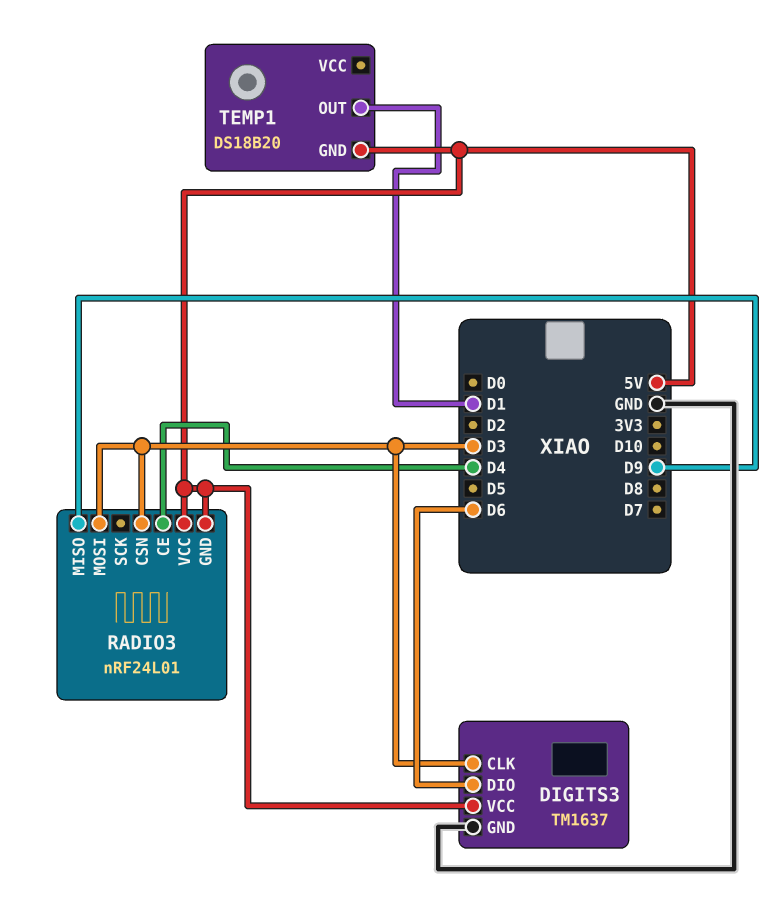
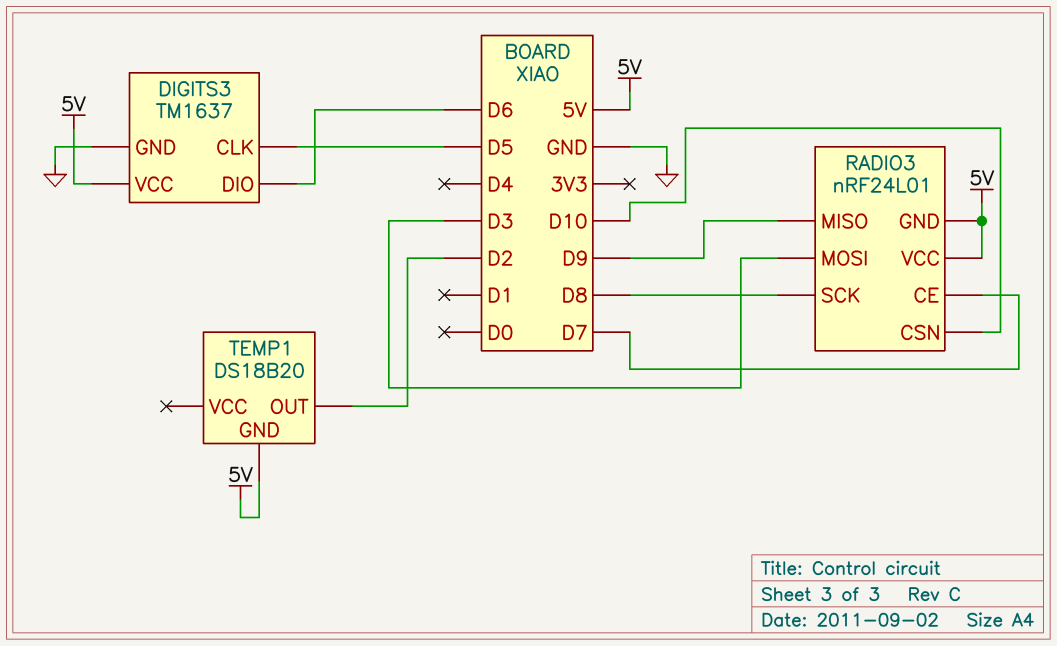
DIGITS3 pin CLK: D3 -> D5
RADIO3 pin CE: D4 -> D7
RADIO3 pin CSN: D3 -> D10
RADIO3 pin SCK: none -> D8
TEMP1 pin OUT: D1 -> D2

